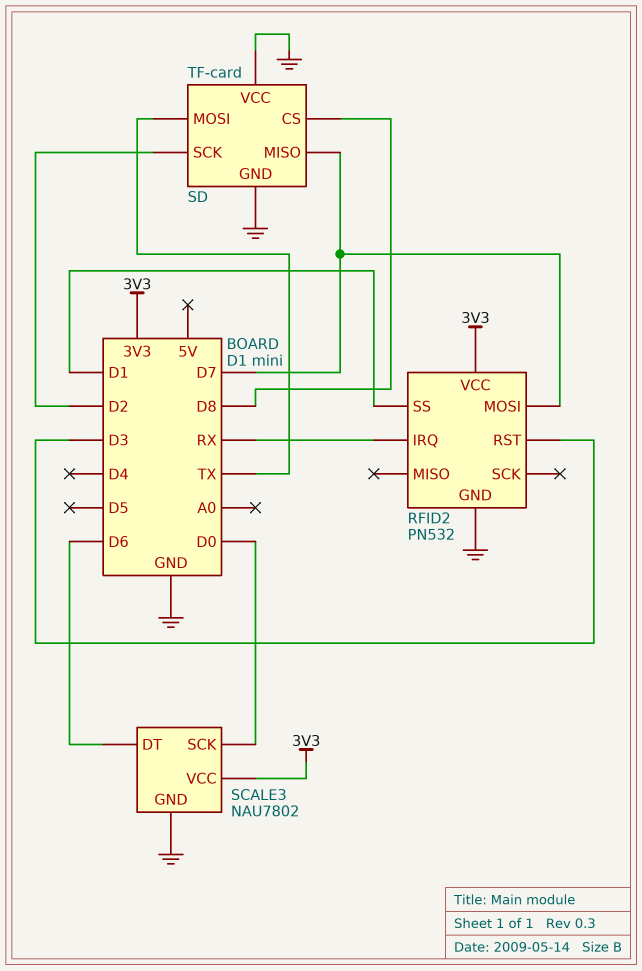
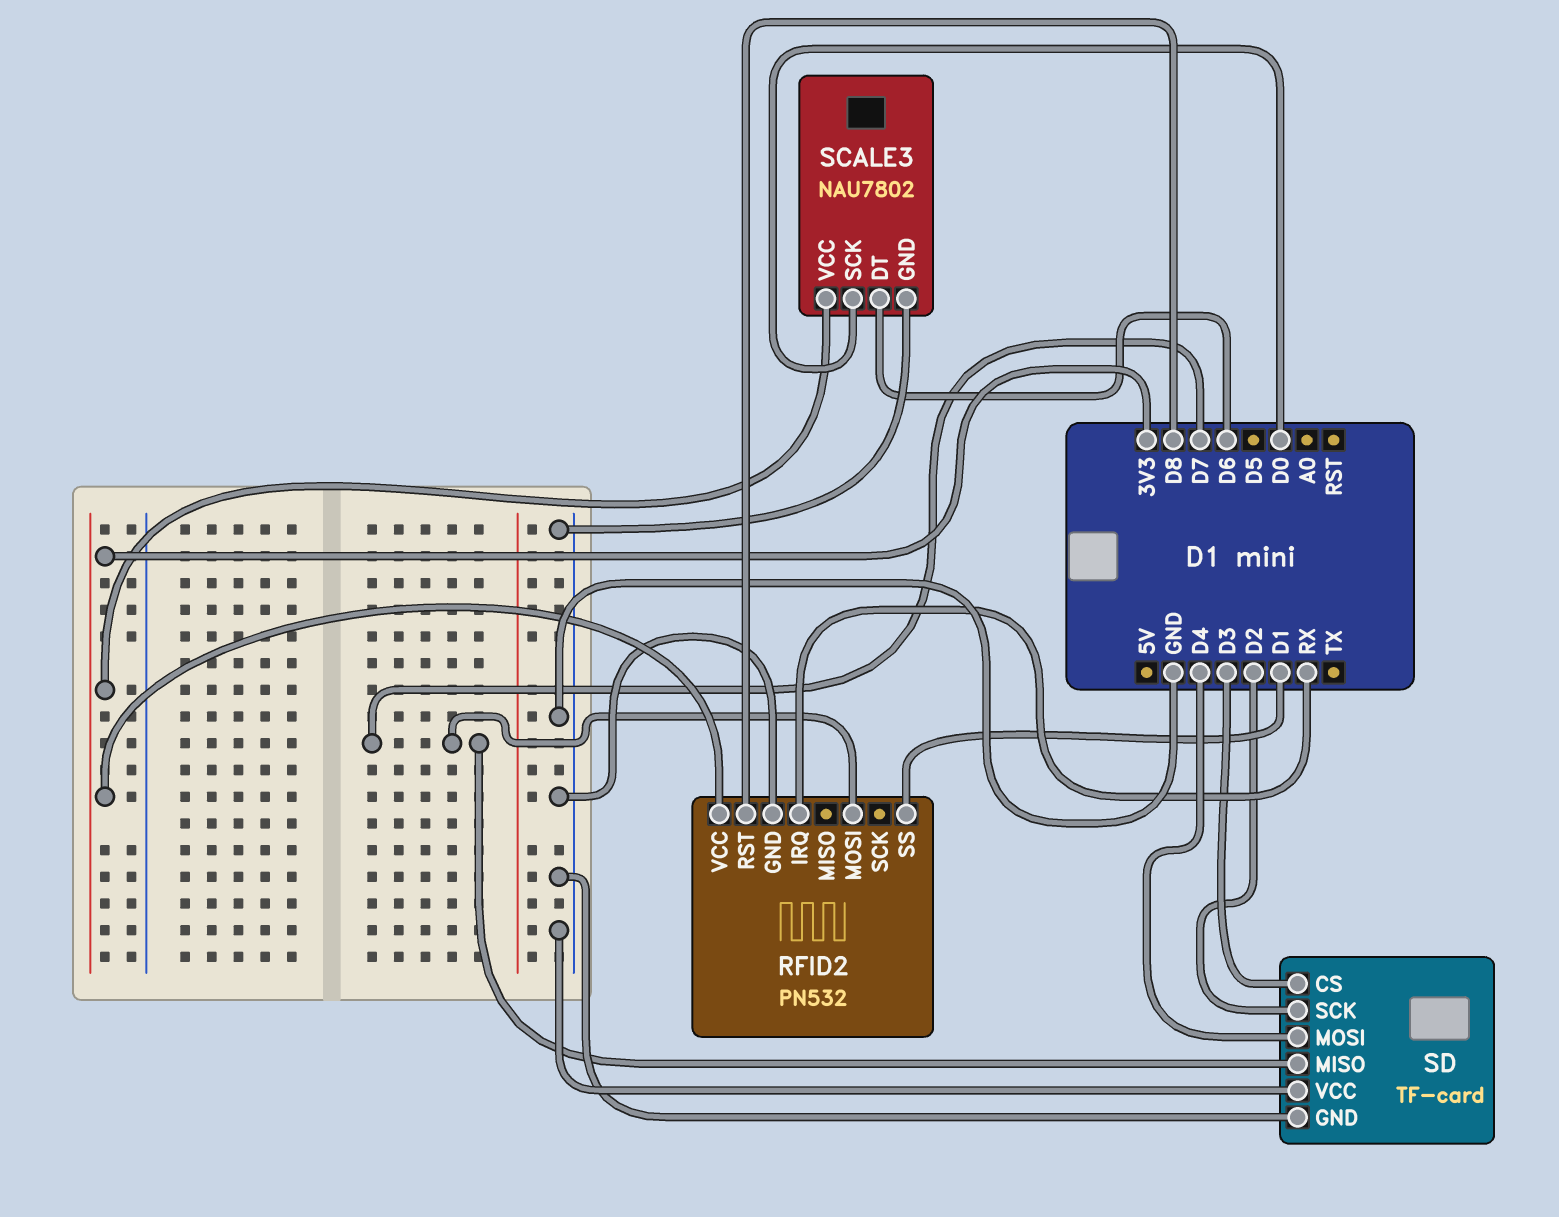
RFID2 pin RST: D3 -> D8
SD pin CS: D8 -> D3
SD pin MOSI: TX -> D4

